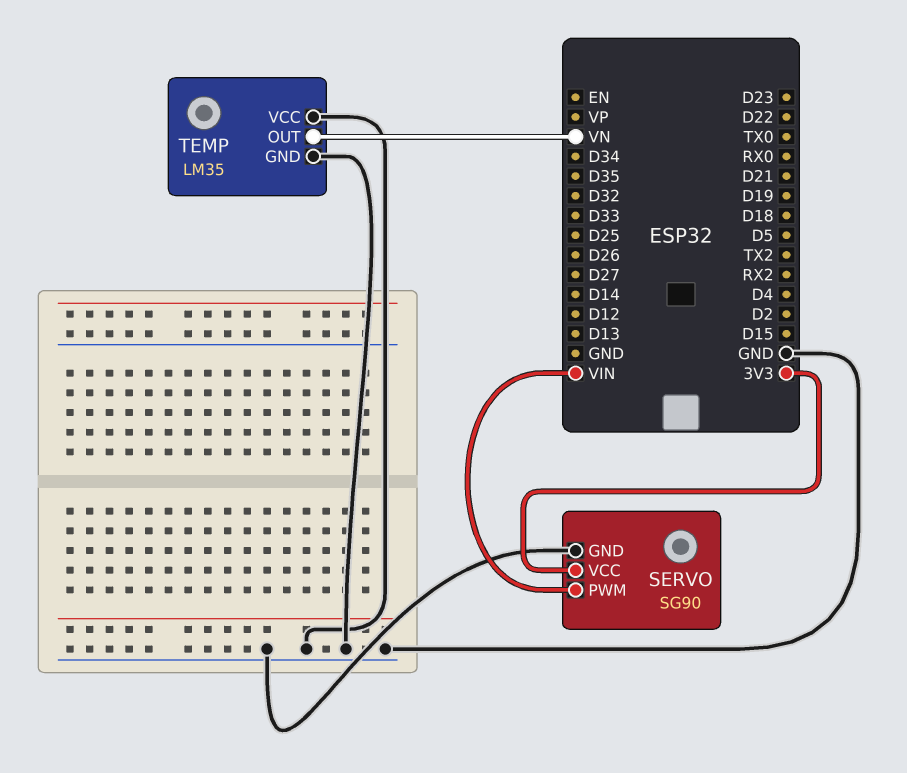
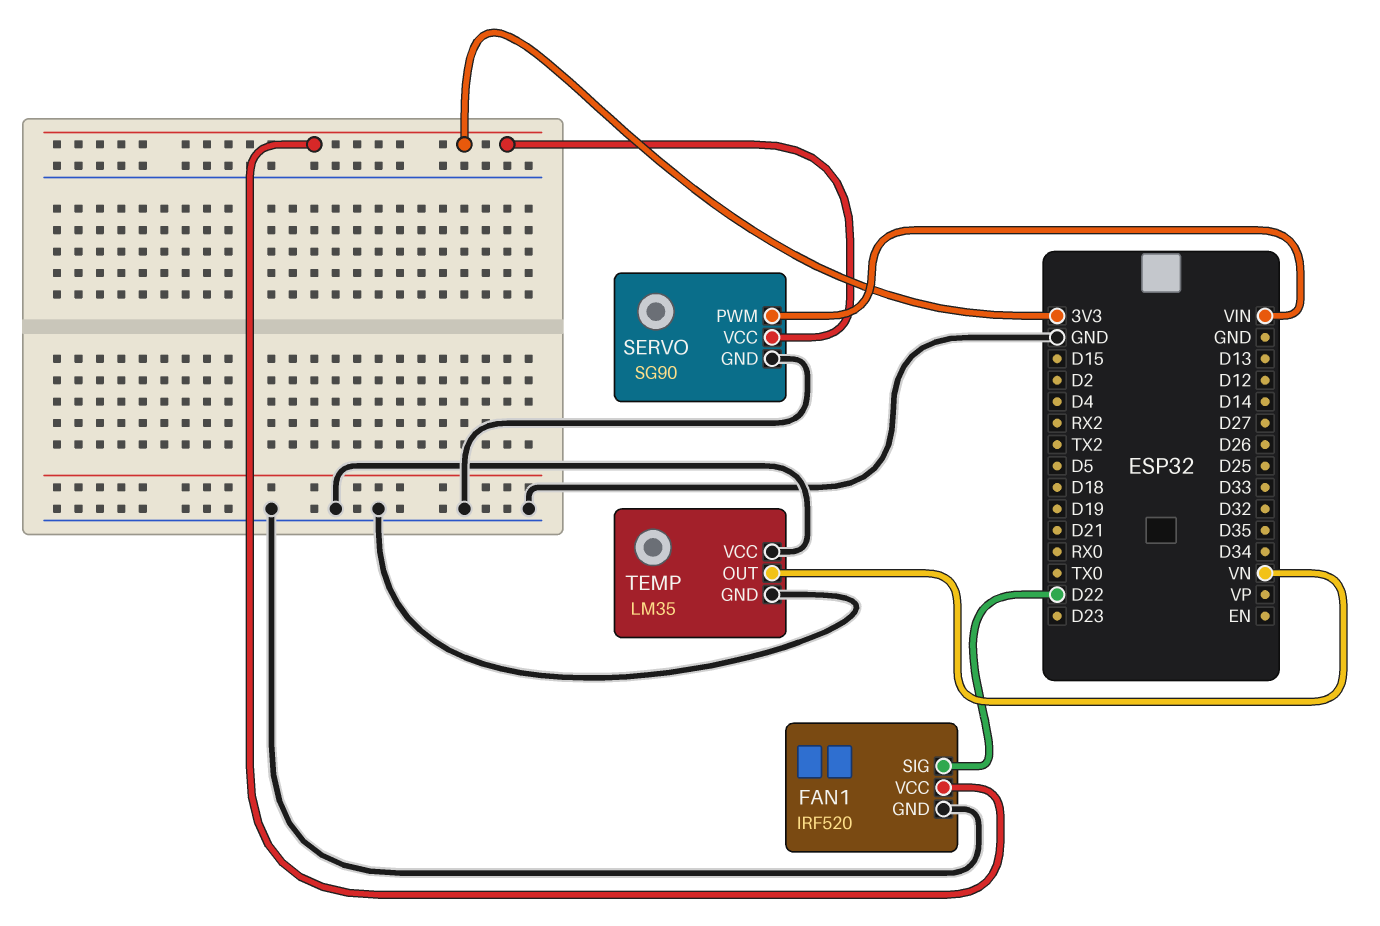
FAN1: none -> IRF520
FAN1 pin GND: none -> GND
FAN1 pin SIG: none -> D22
FAN1 pin VCC: none -> 3V3

